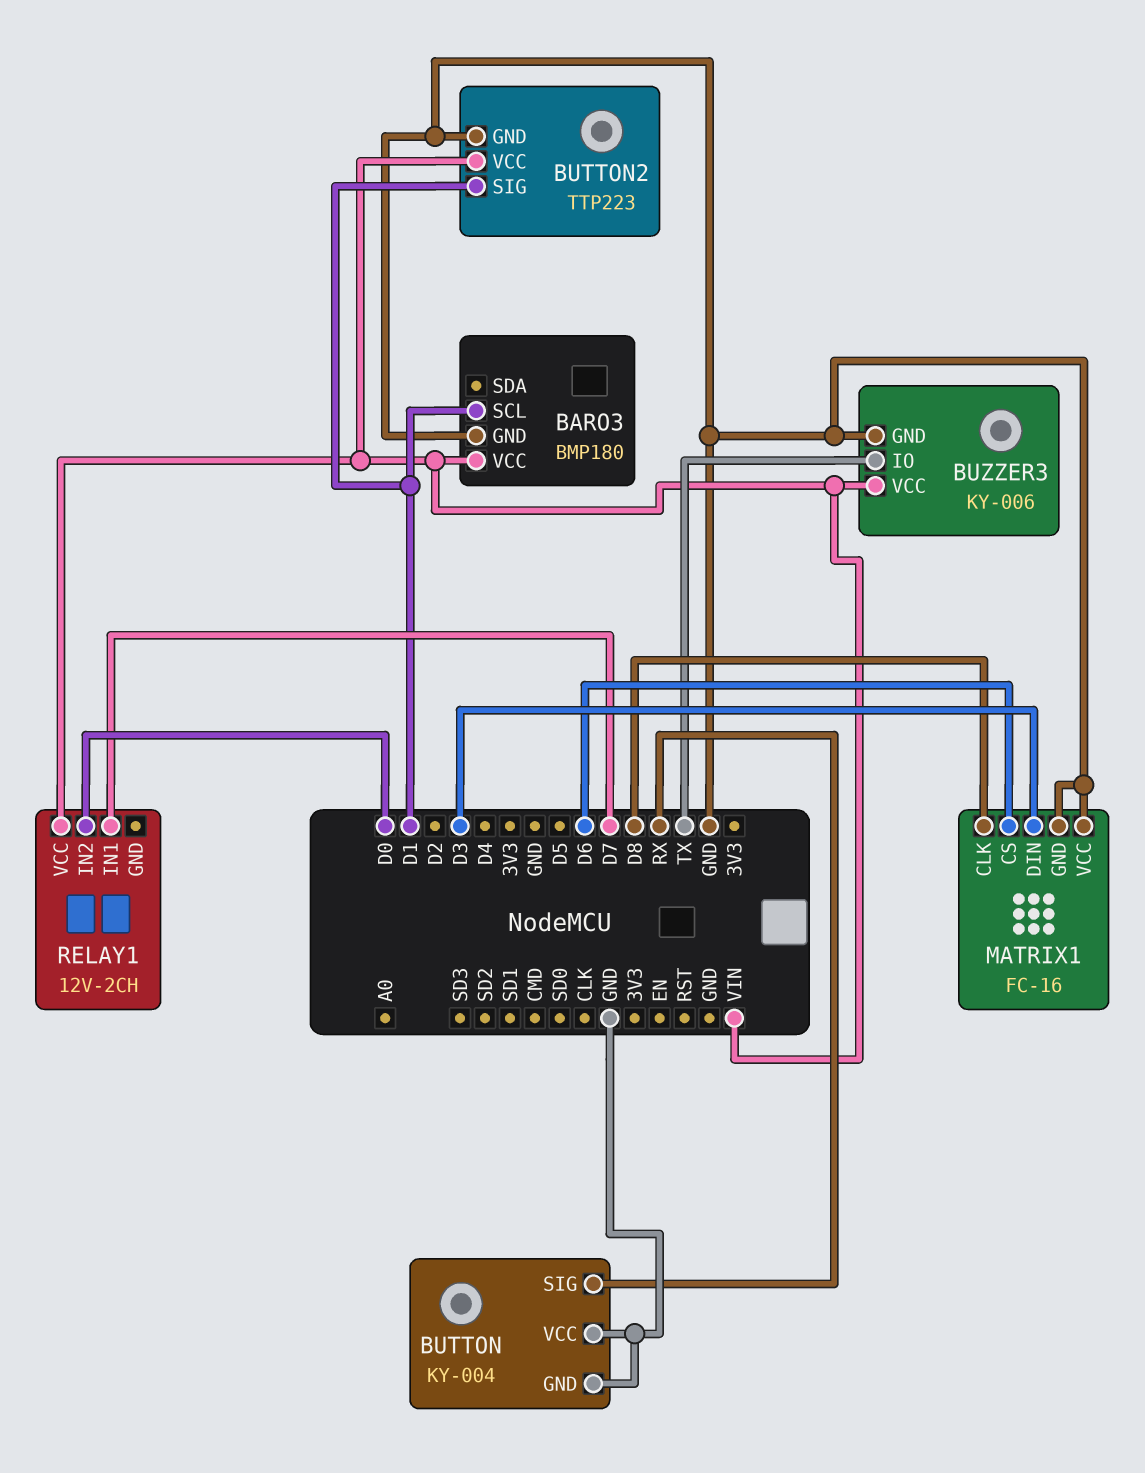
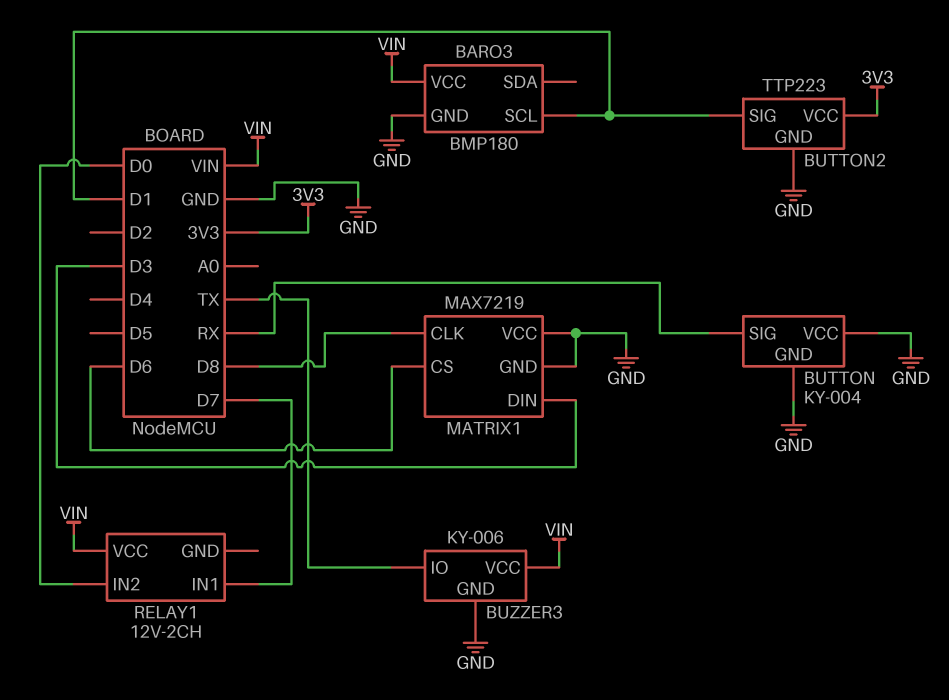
BUTTON2 pin VCC: VIN -> 3V3
MATRIX1: FC-16 -> MAX7219

